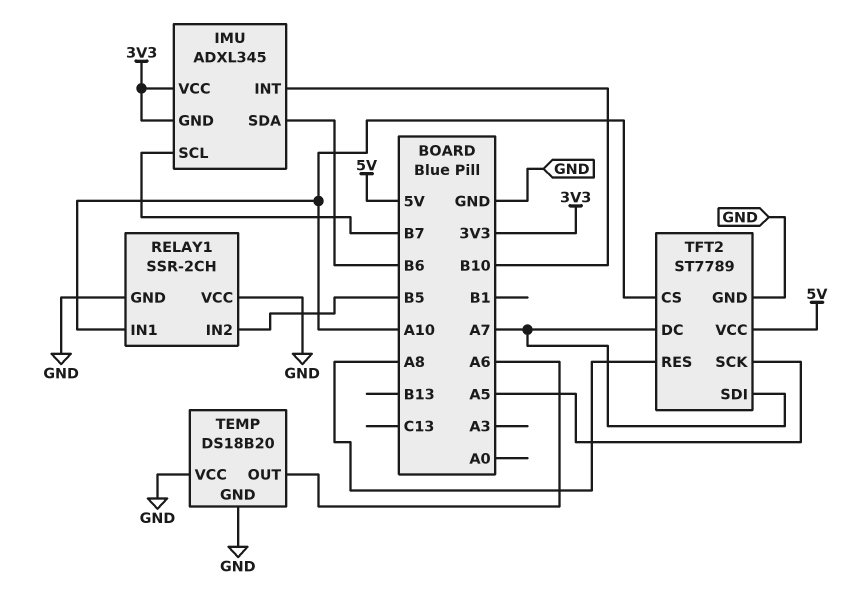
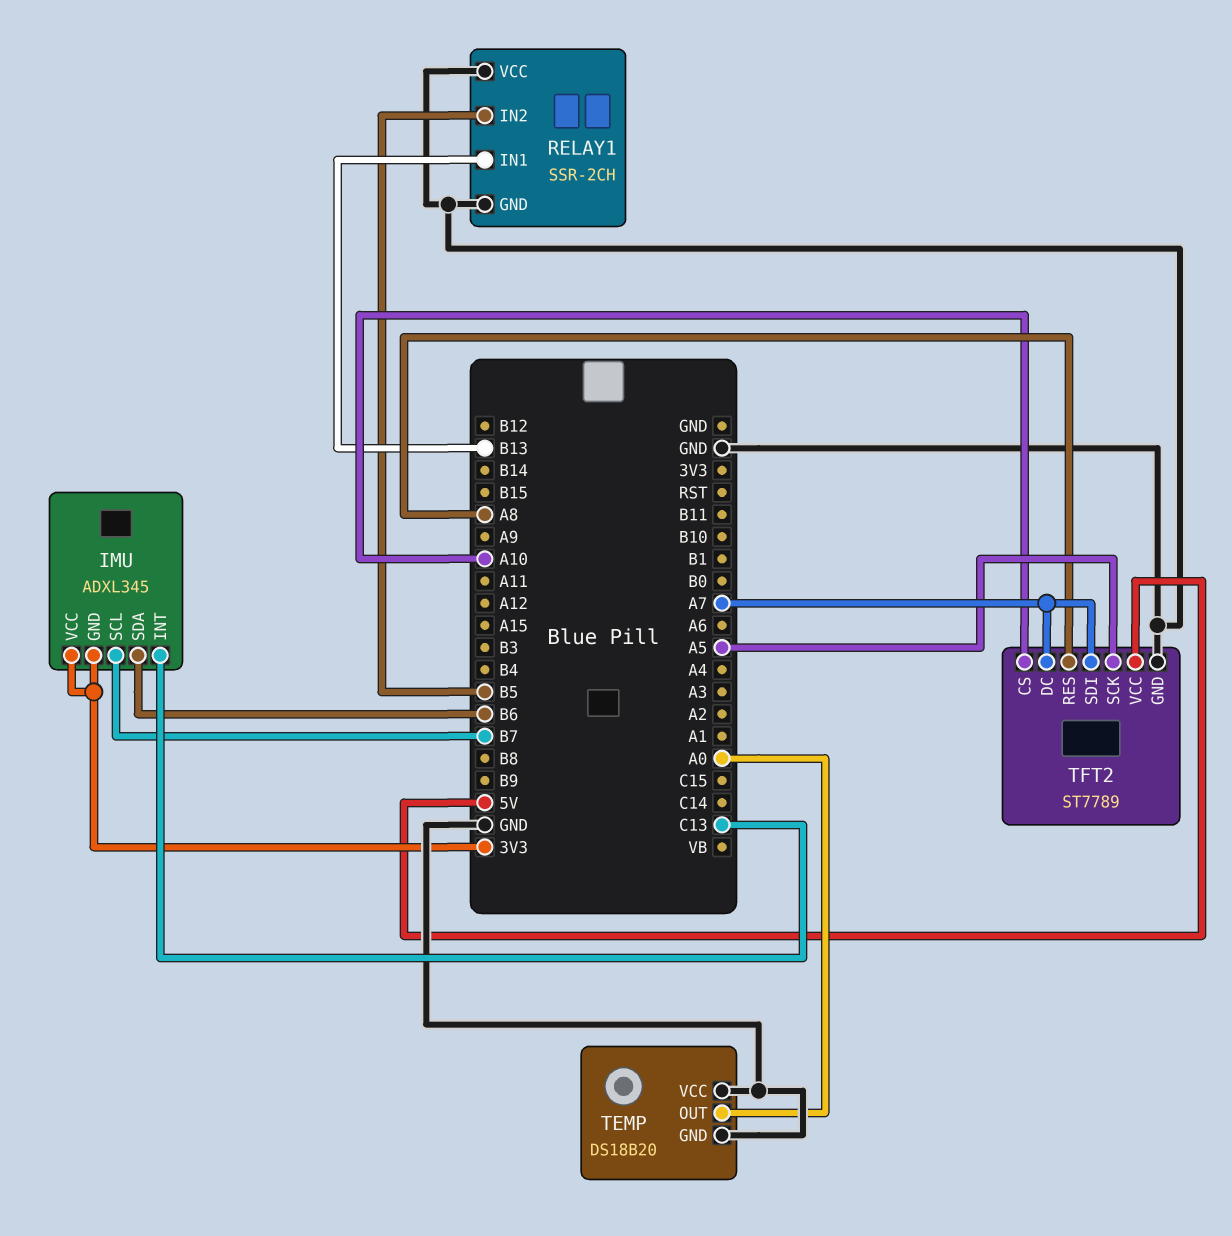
IMU pin INT: B10 -> C13
RELAY1 pin IN1: A10 -> B13
TEMP pin OUT: A6 -> A0

